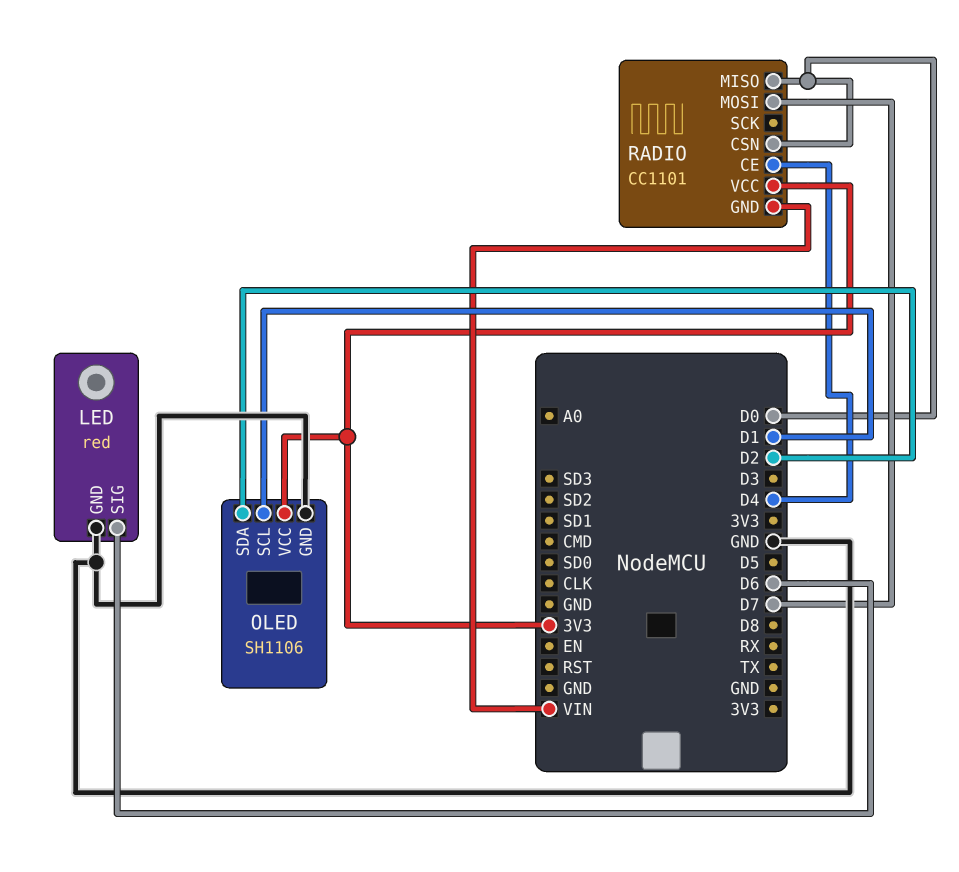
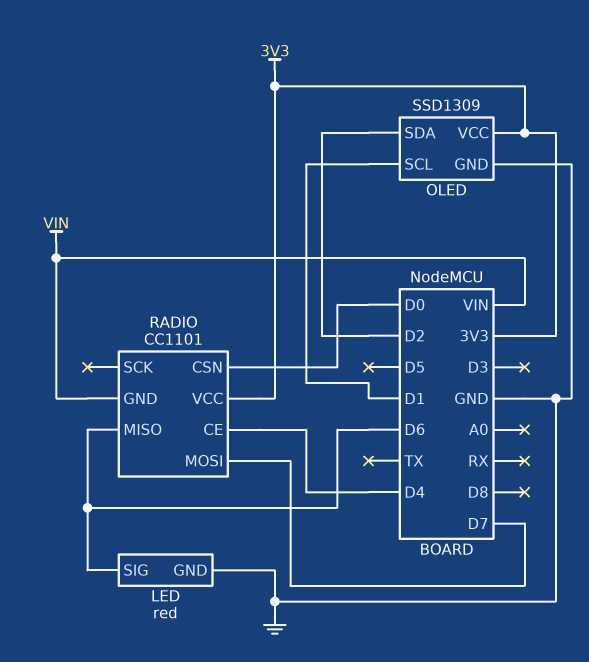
OLED: SH1106 -> SSD1309
RADIO pin MISO: D0 -> D6

